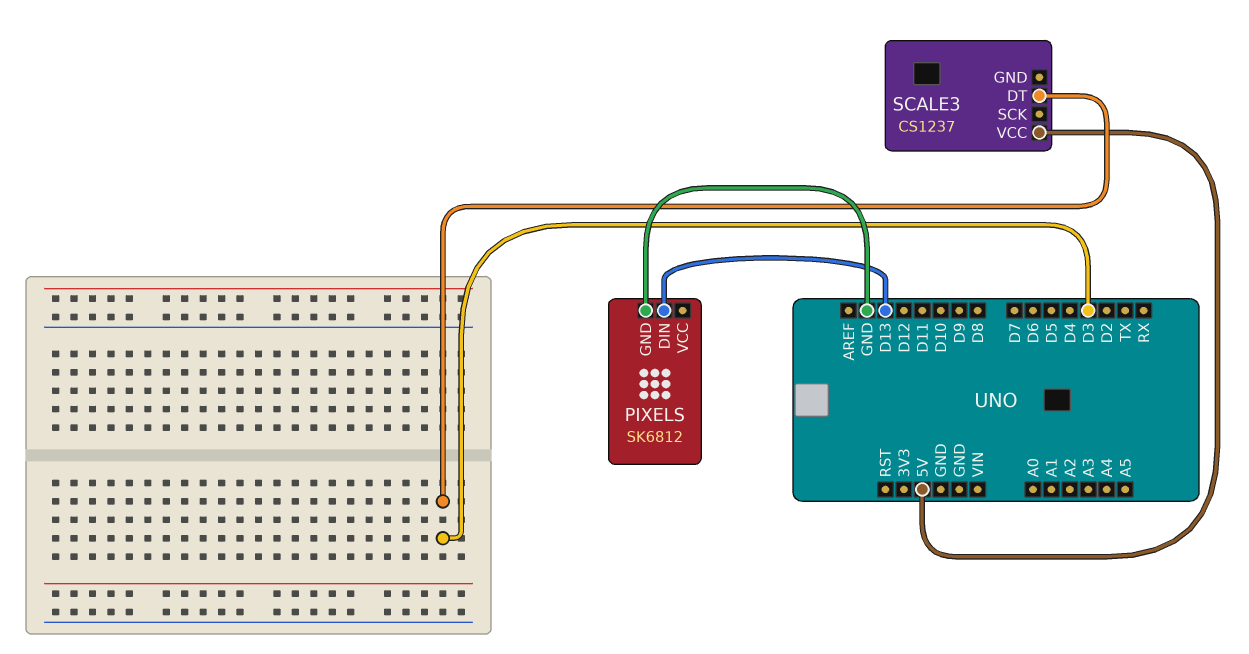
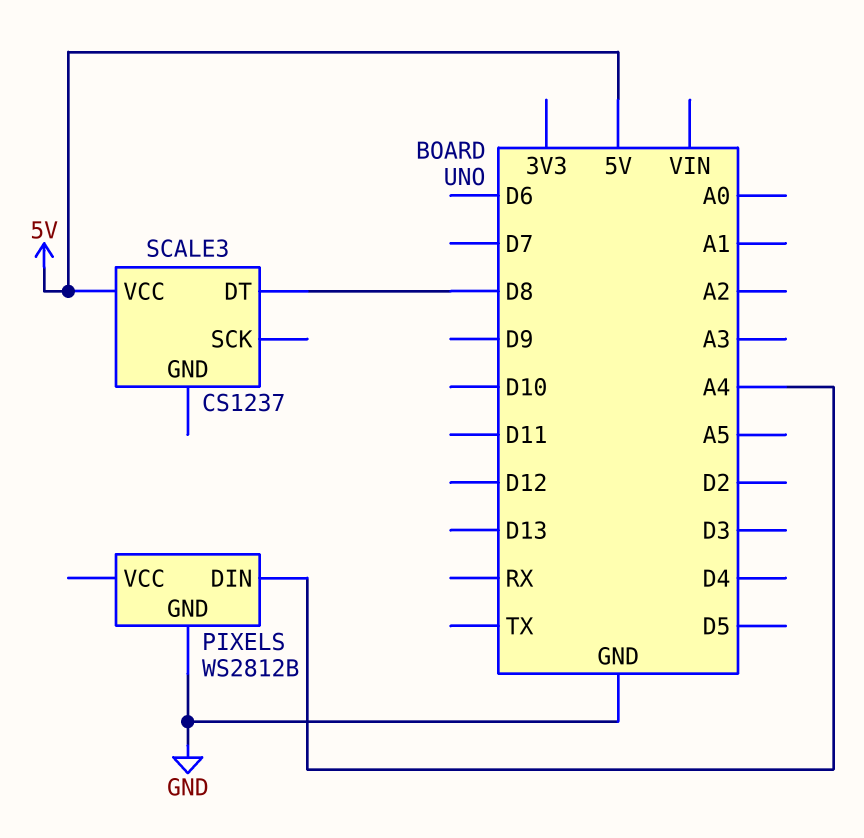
PIXELS: SK6812 -> WS2812B
PIXELS pin DIN: D13 -> A4
SCALE3 pin DT: D3 -> D8

